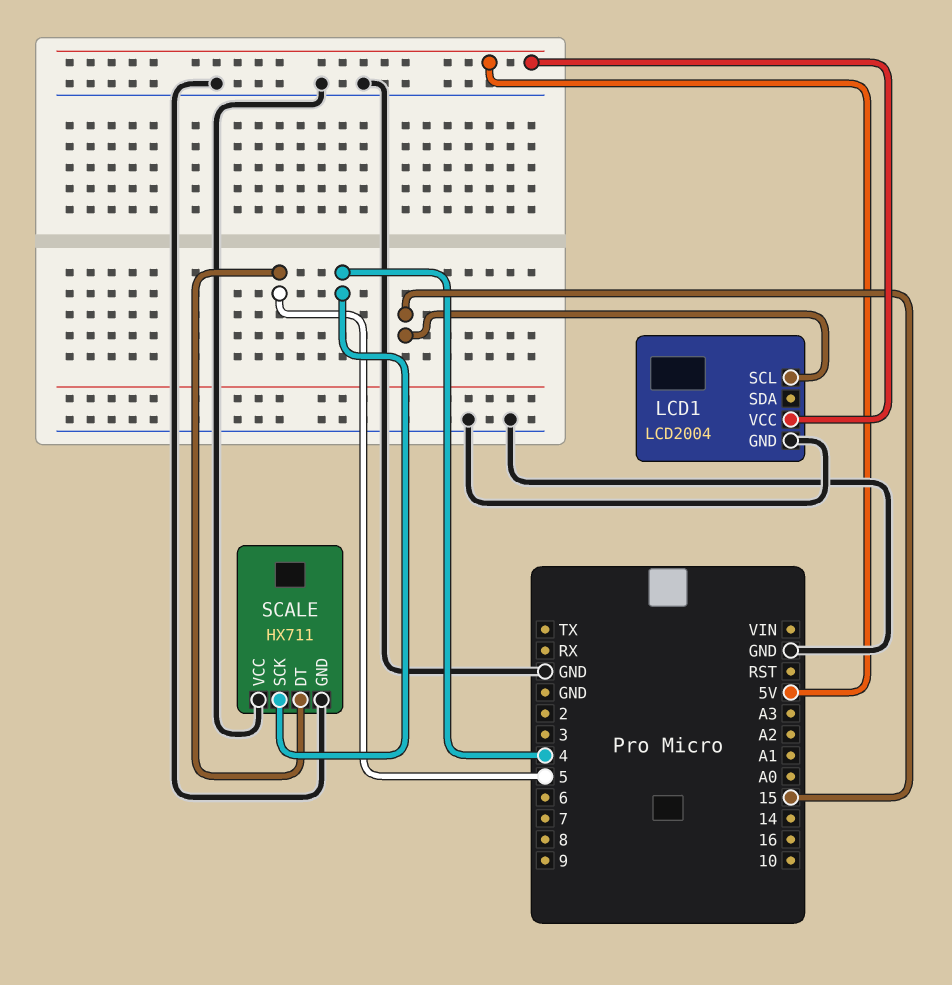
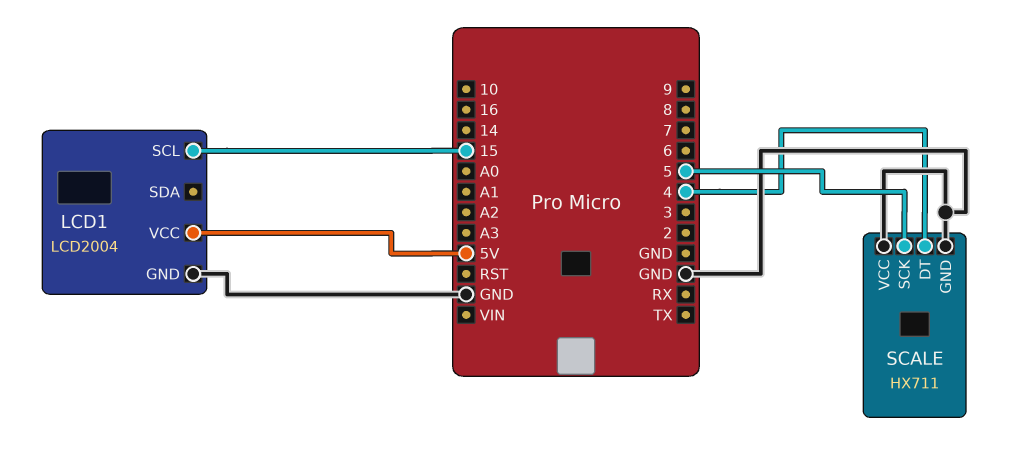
SCALE pin DT: 5 -> 4
SCALE pin SCK: 4 -> 5

